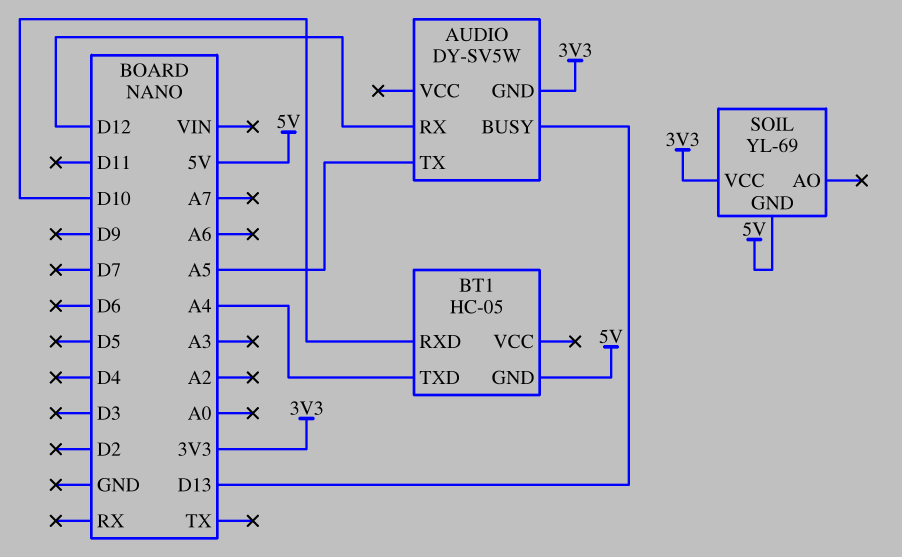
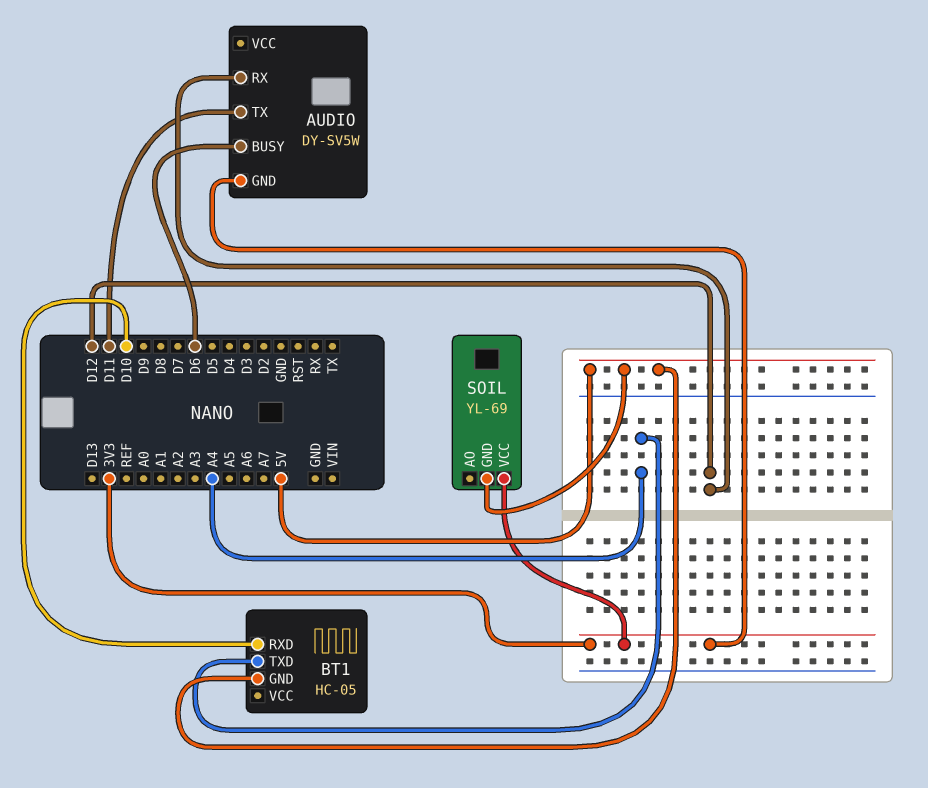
AUDIO pin BUSY: D13 -> D6
AUDIO pin TX: A5 -> D11

